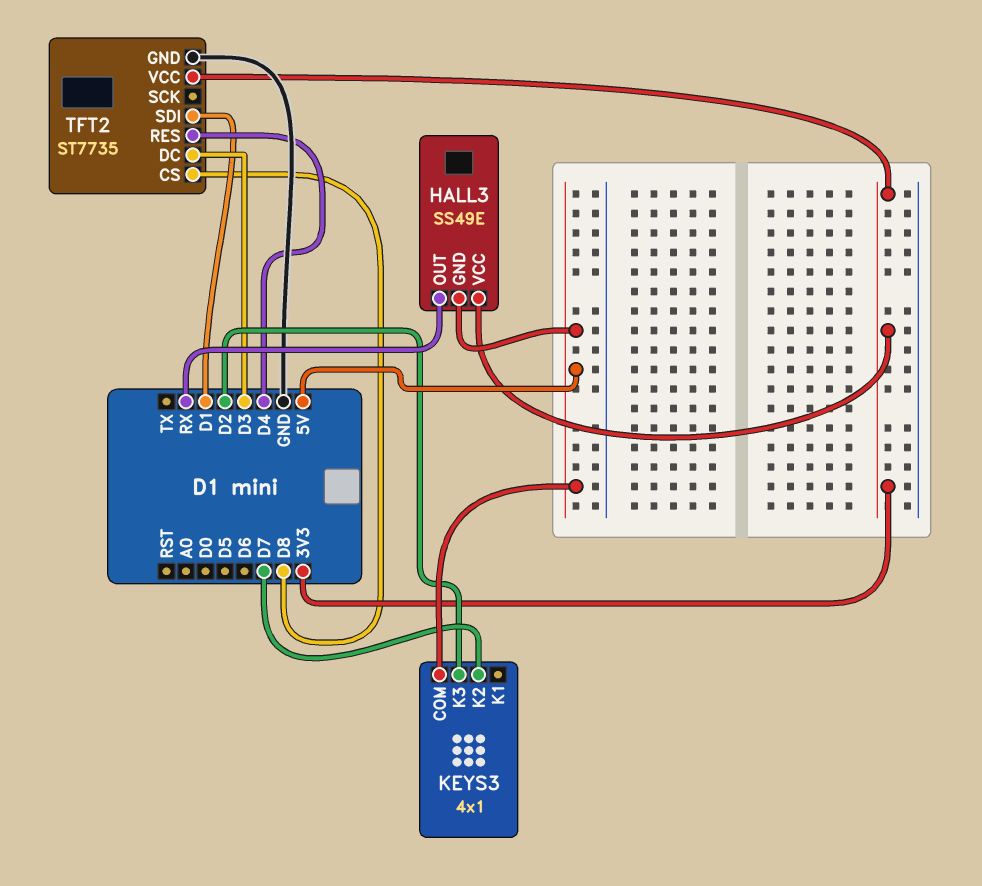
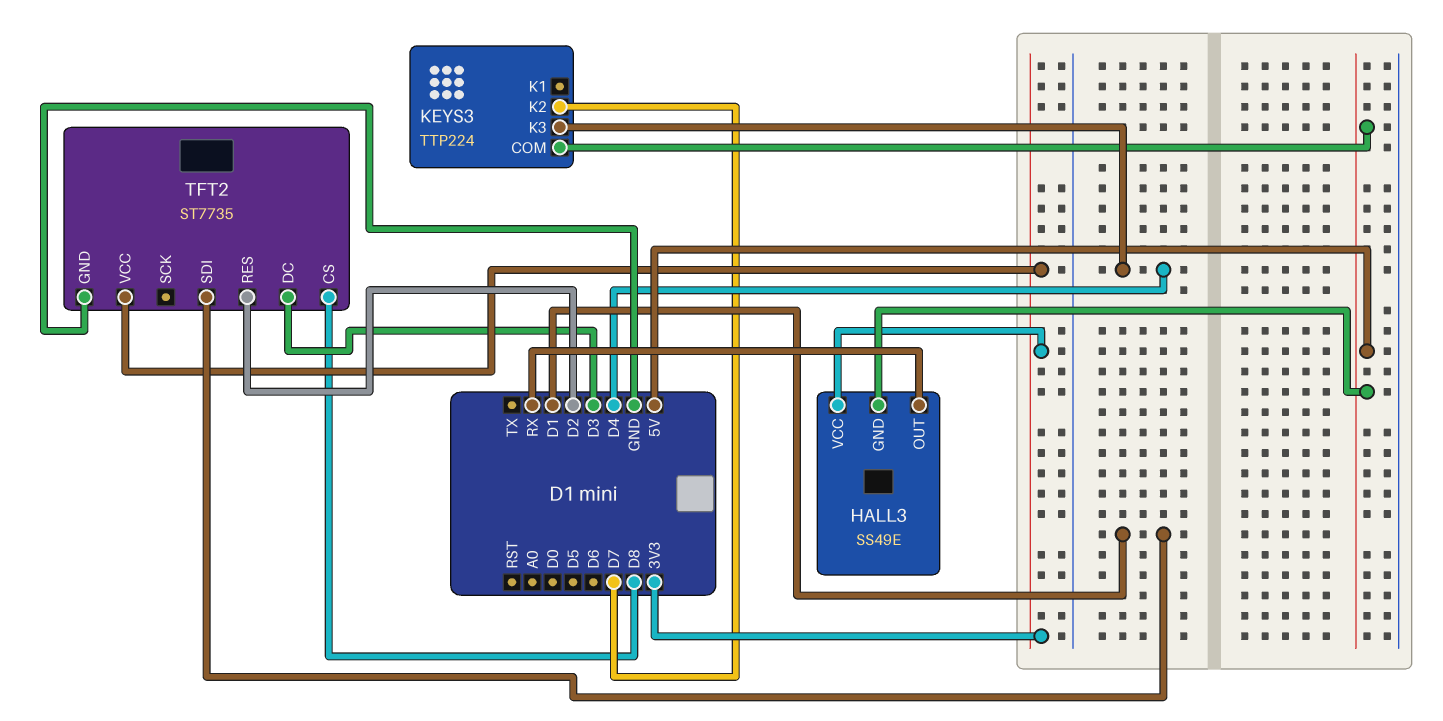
KEYS3: 4x1 -> TTP224
KEYS3 pin K3: D2 -> D4
TFT2 pin RES: D4 -> D2

